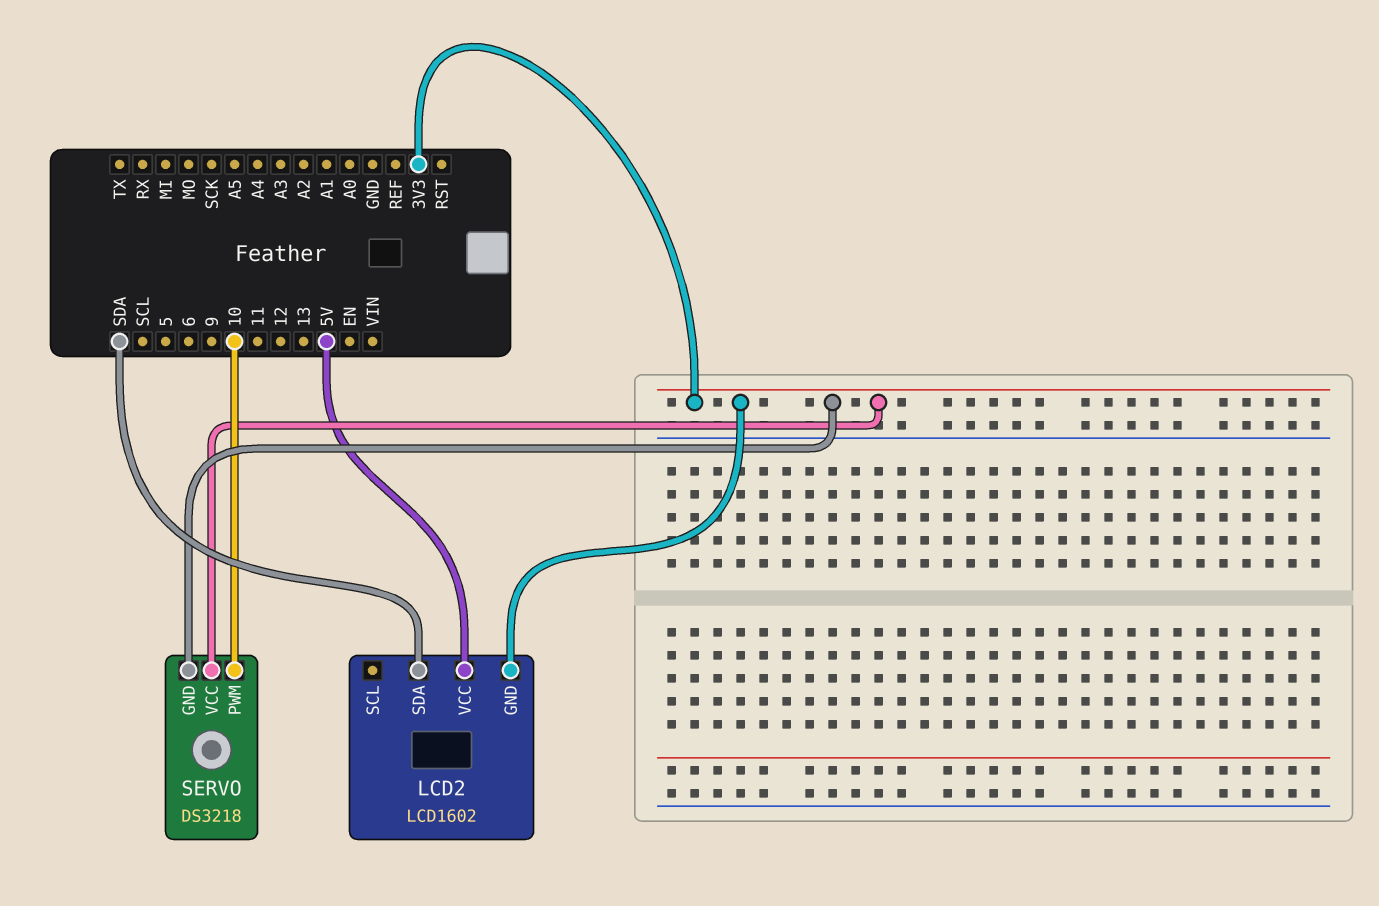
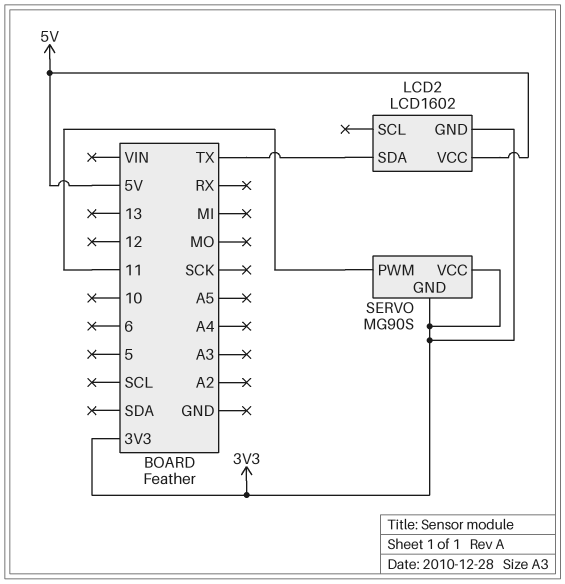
LCD2 pin SDA: SDA -> TX
SERVO: DS3218 -> MG90S
SERVO pin PWM: 10 -> 11

